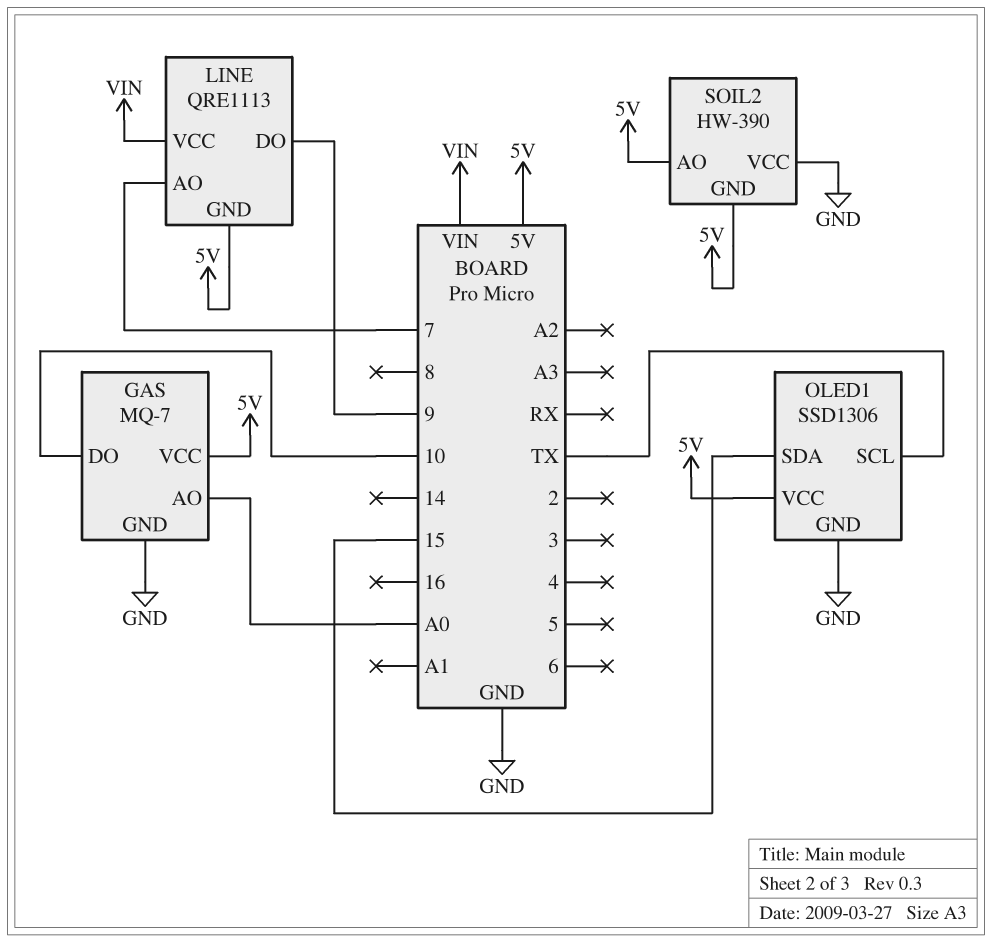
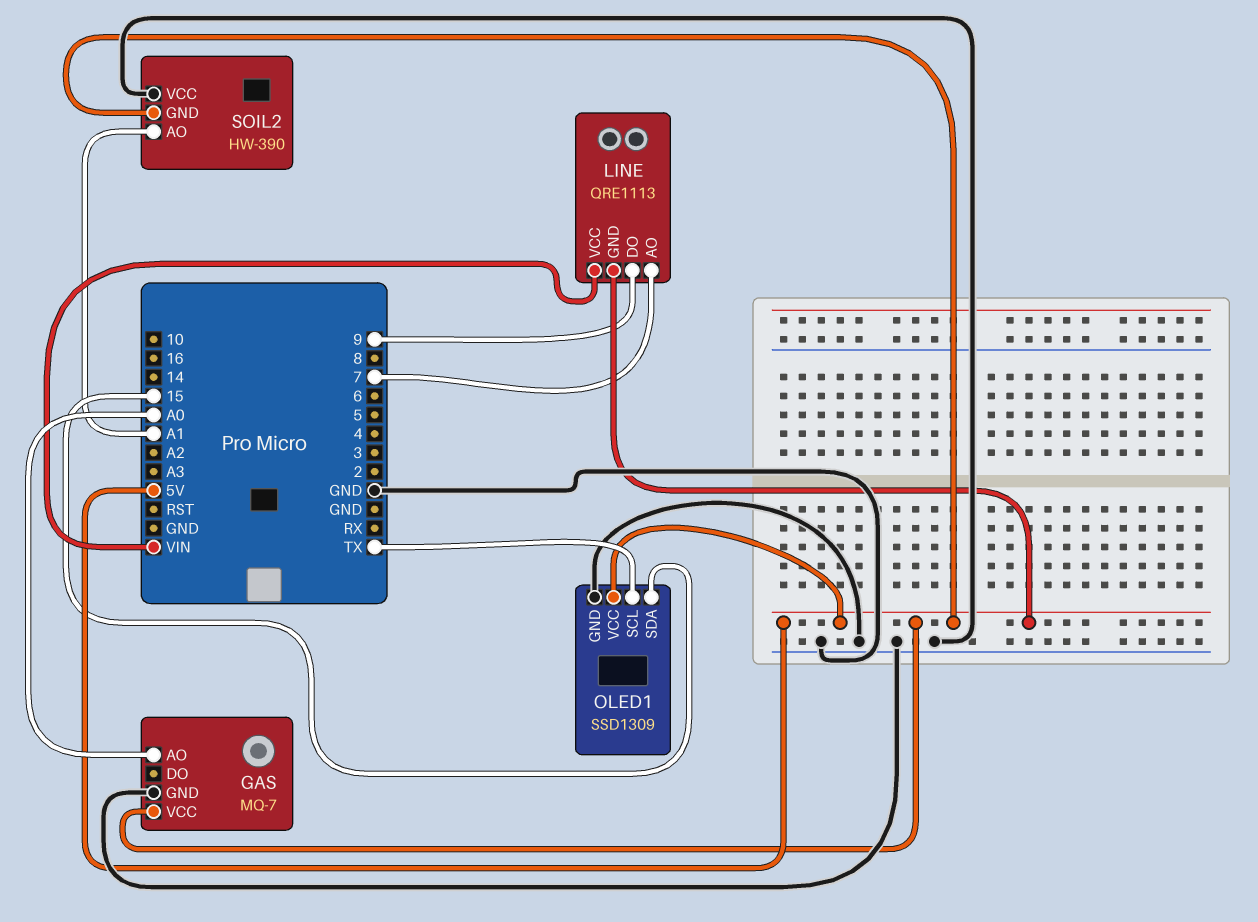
GAS pin DO: 10 -> none
OLED1: SSD1306 -> SSD1309
SOIL2 pin AO: 5V -> A1

